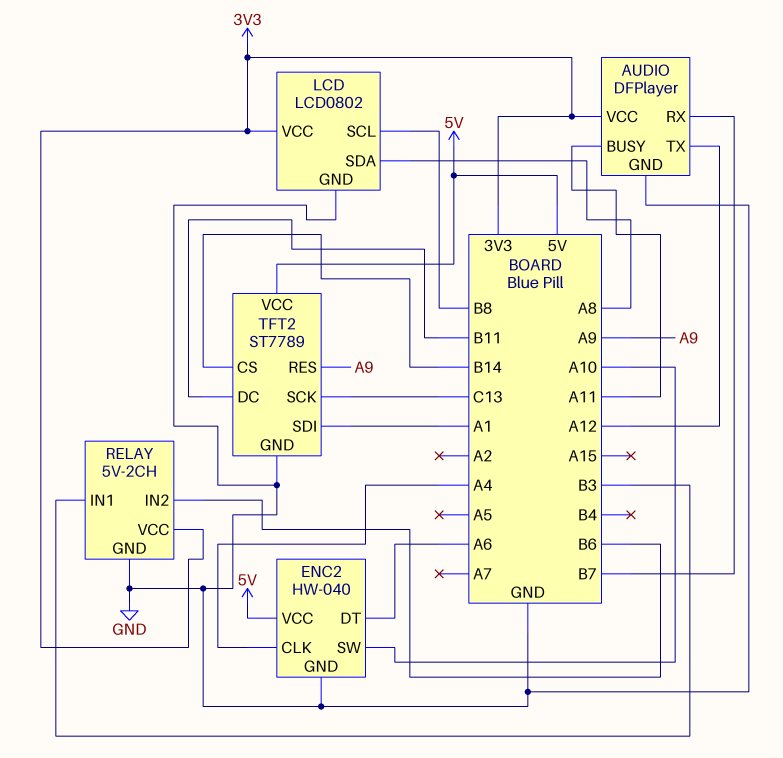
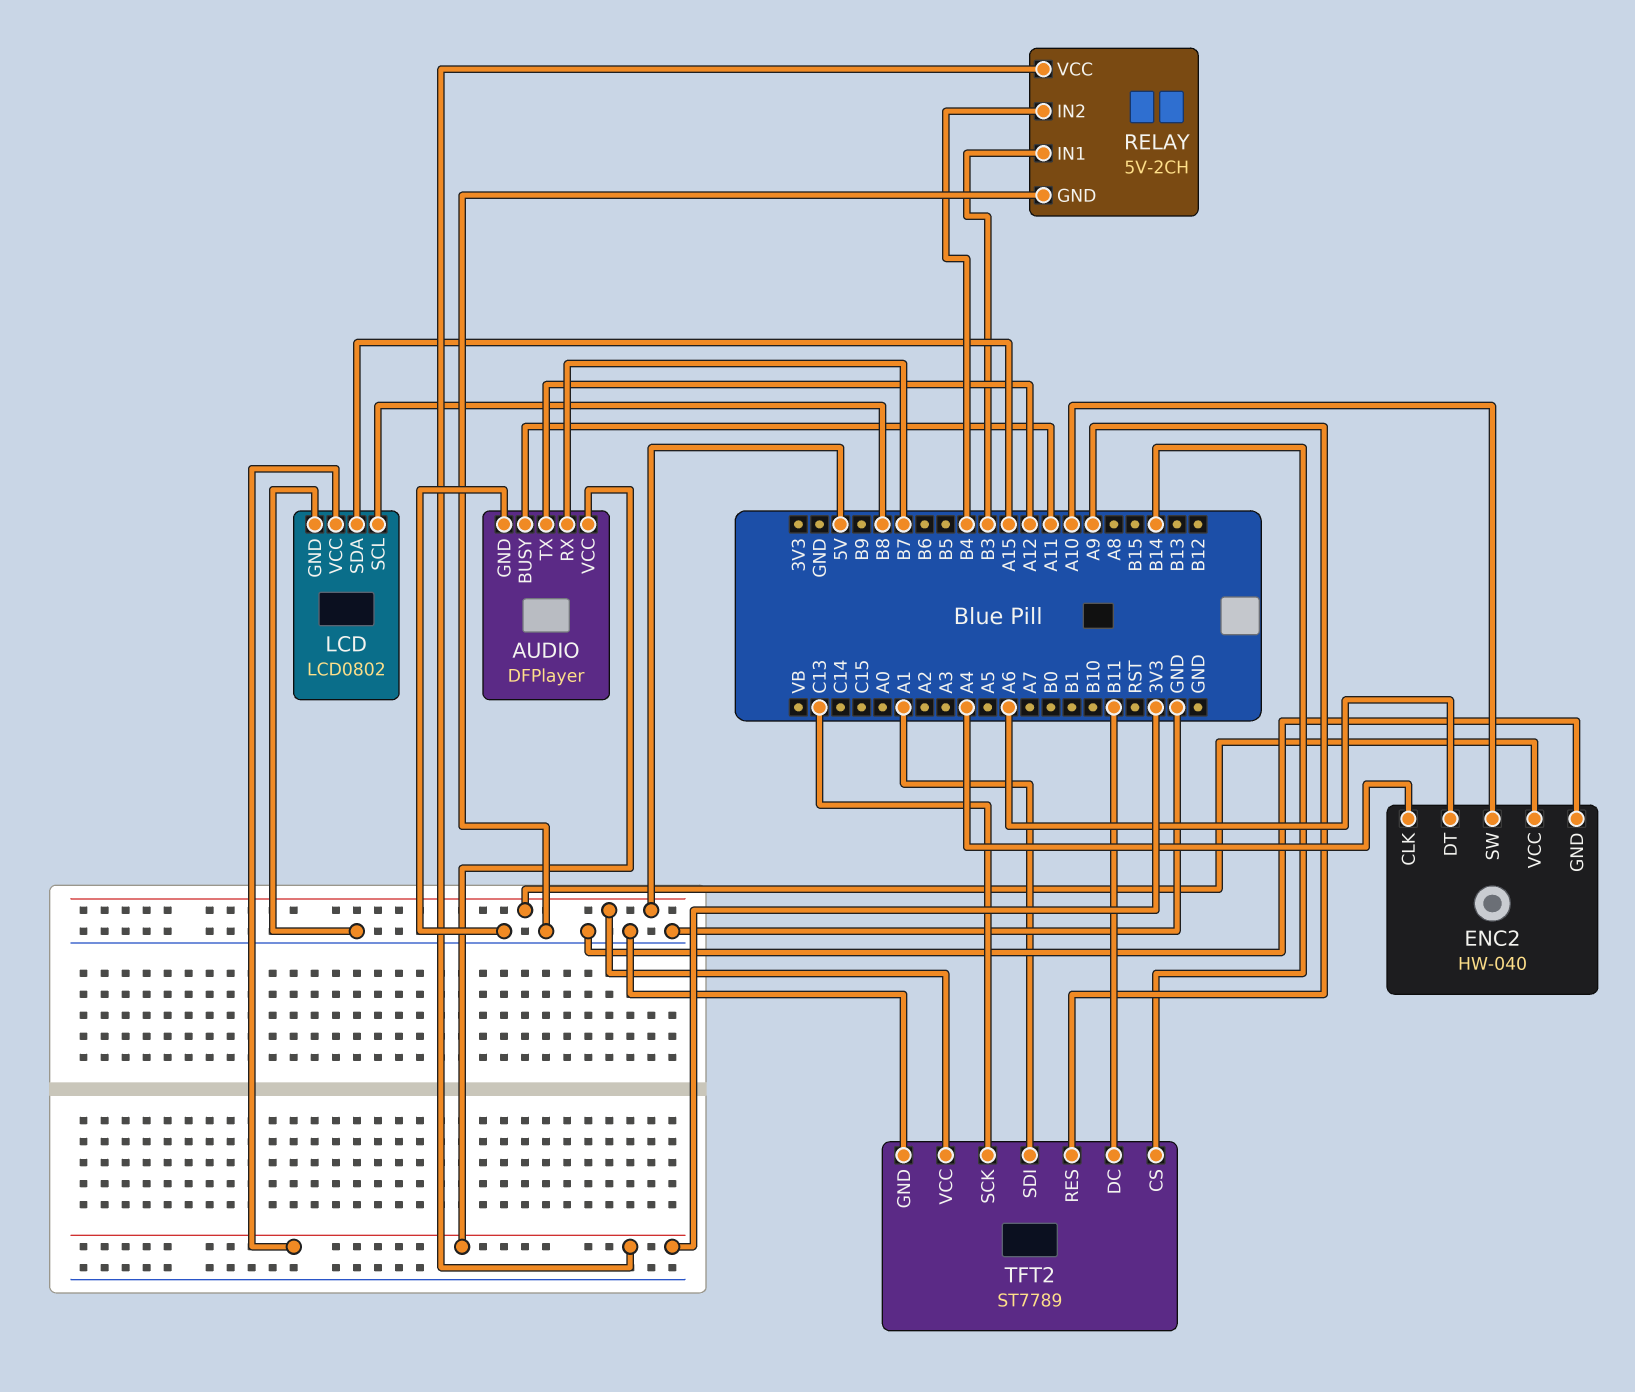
LCD pin SDA: A8 -> A15
RELAY pin IN2: B6 -> B4

